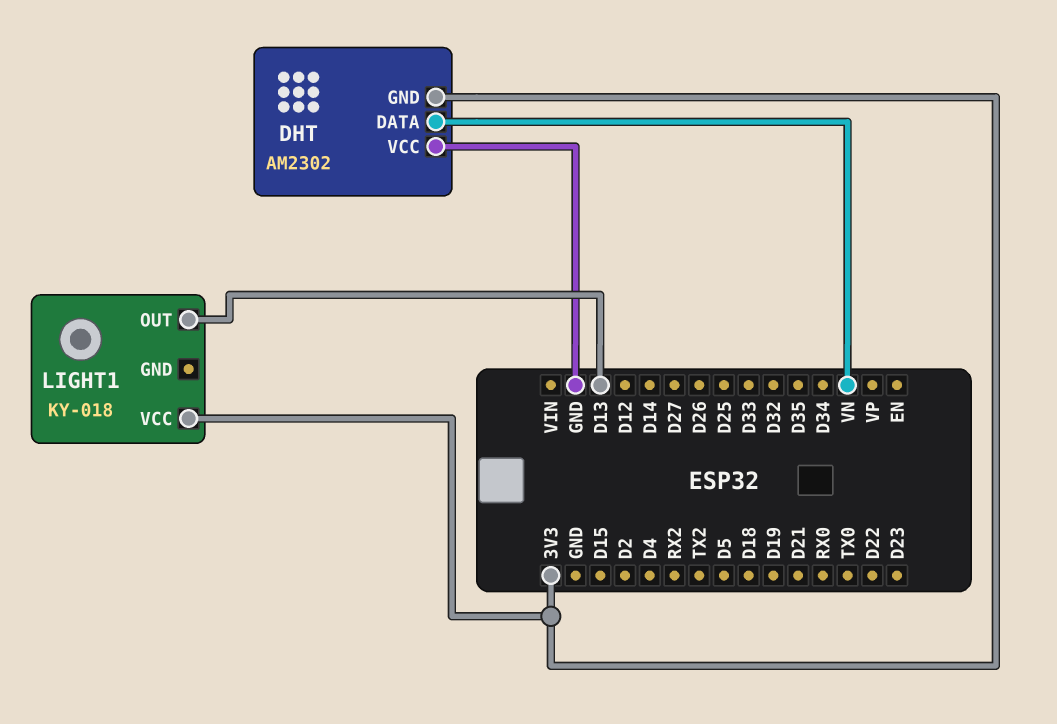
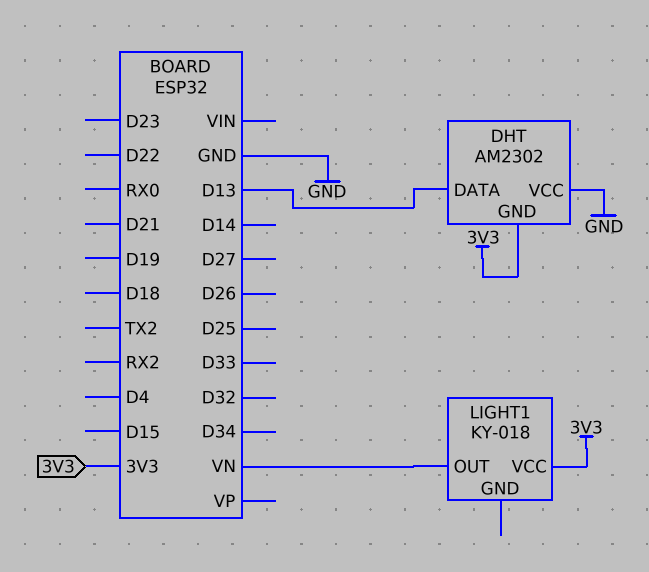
DHT pin DATA: VN -> D13
LIGHT1 pin OUT: D13 -> VN

